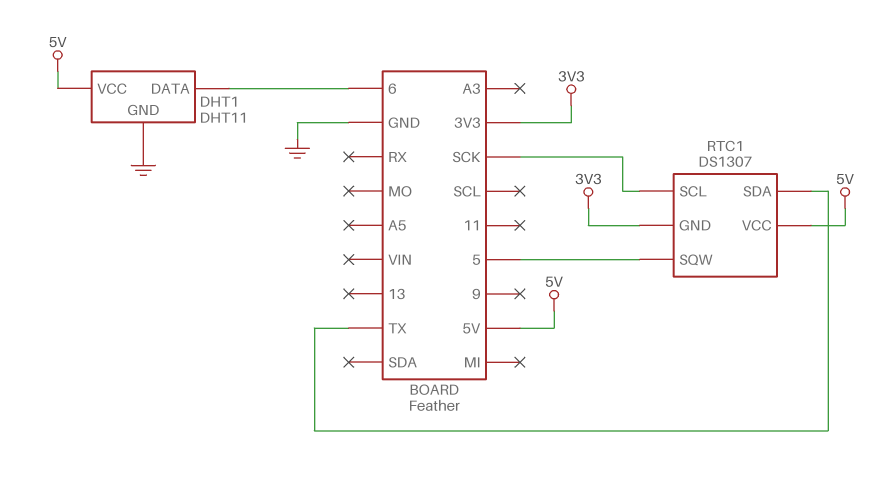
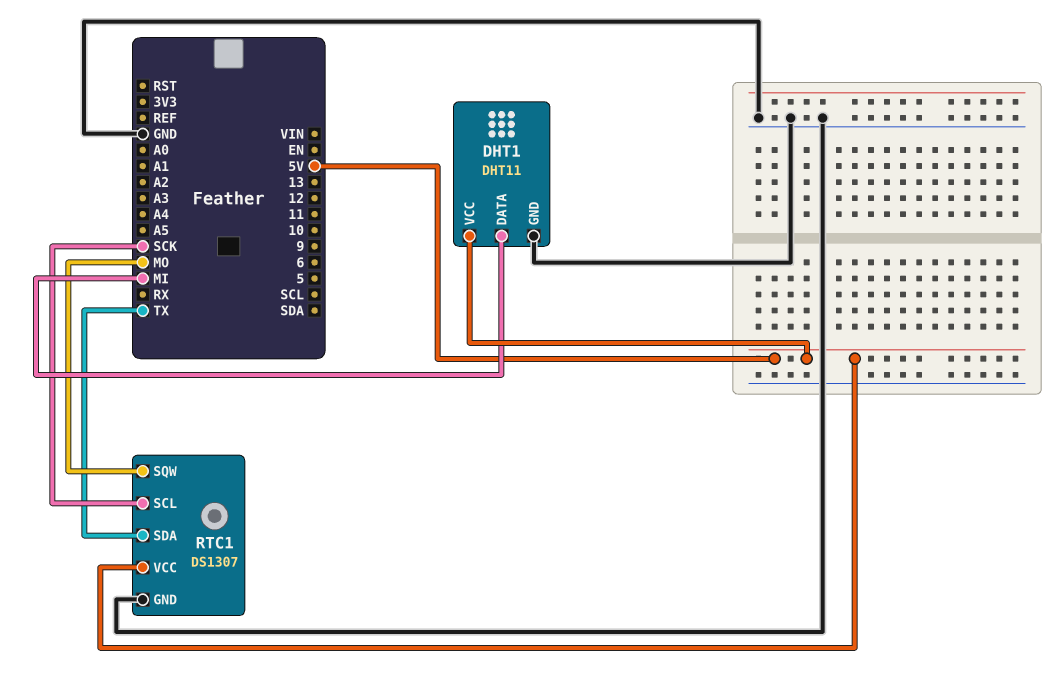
DHT1 pin DATA: 6 -> MI
RTC1 pin GND: 3V3 -> GND
RTC1 pin SQW: 5 -> MO

